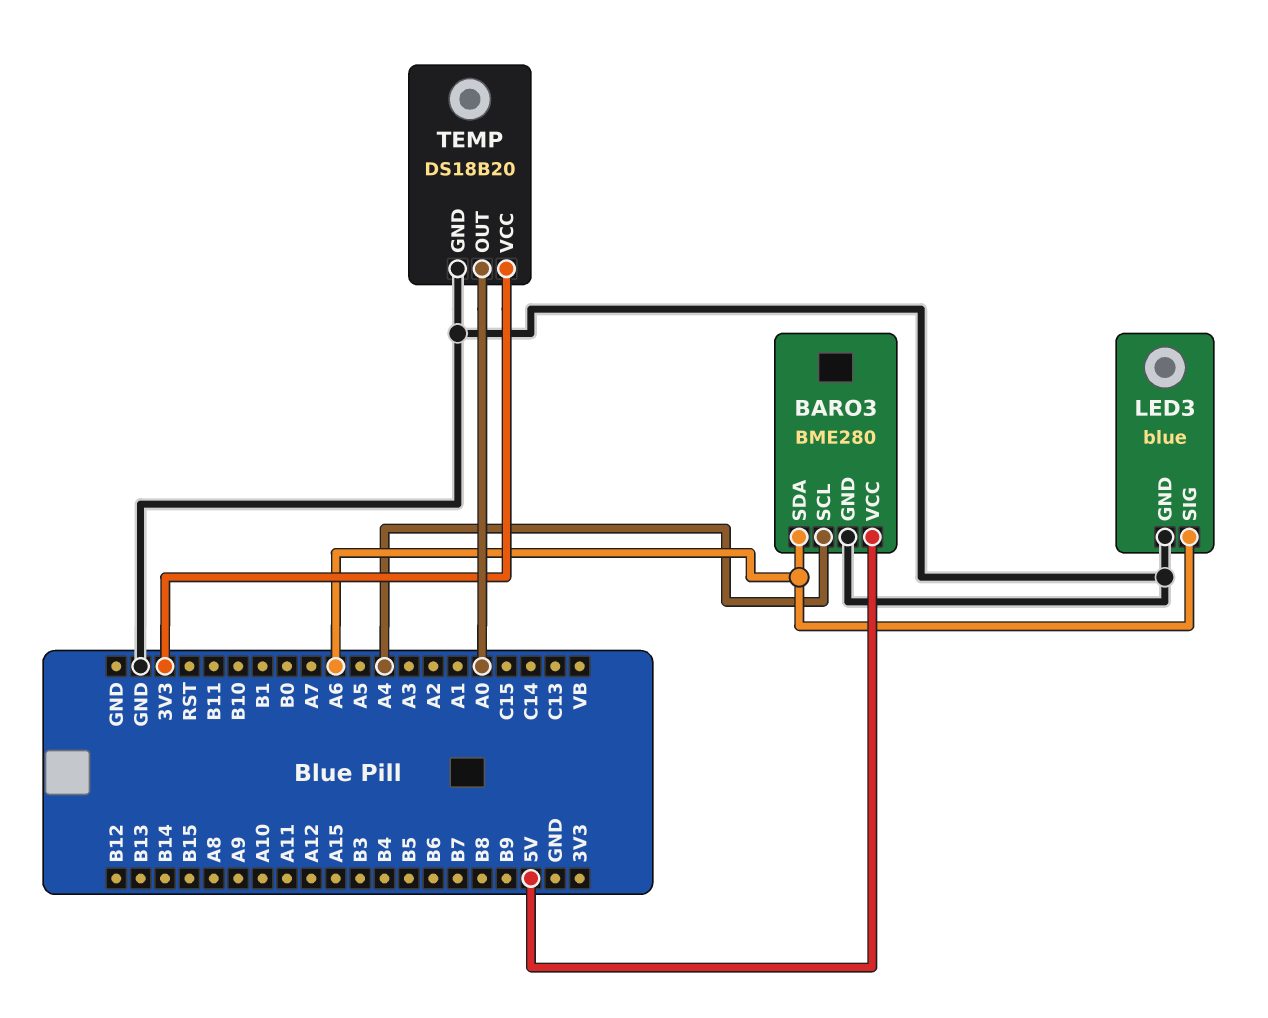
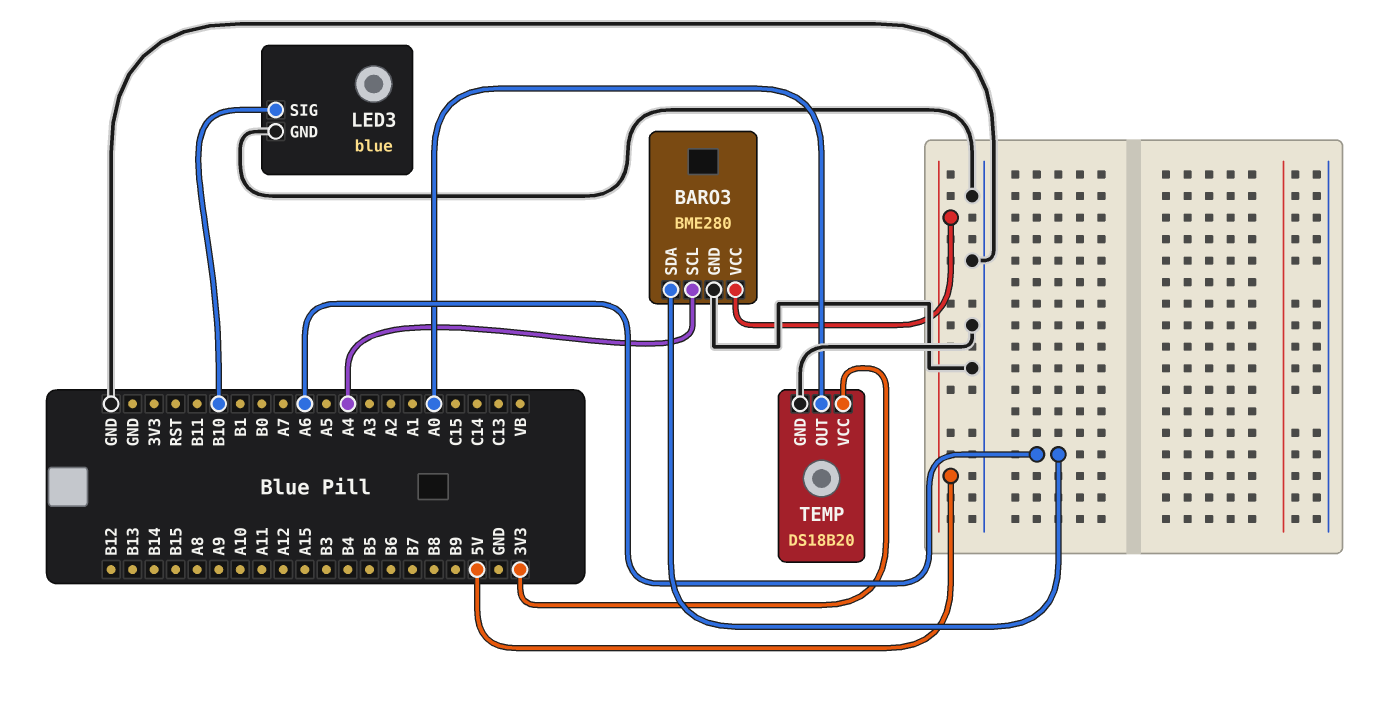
LED3 pin SIG: A6 -> B10

